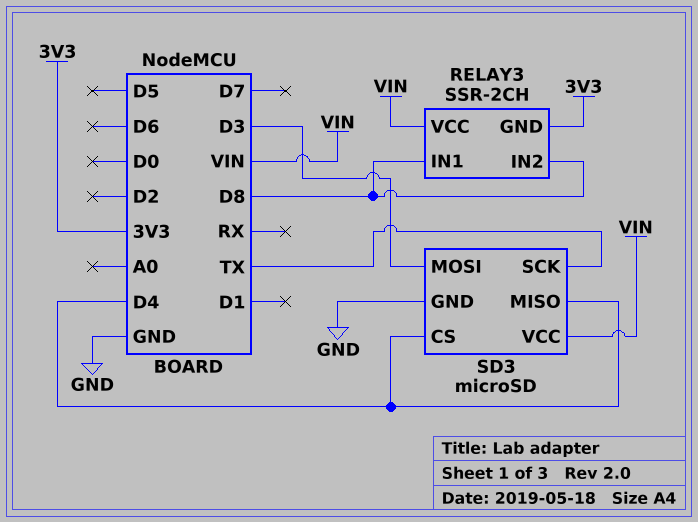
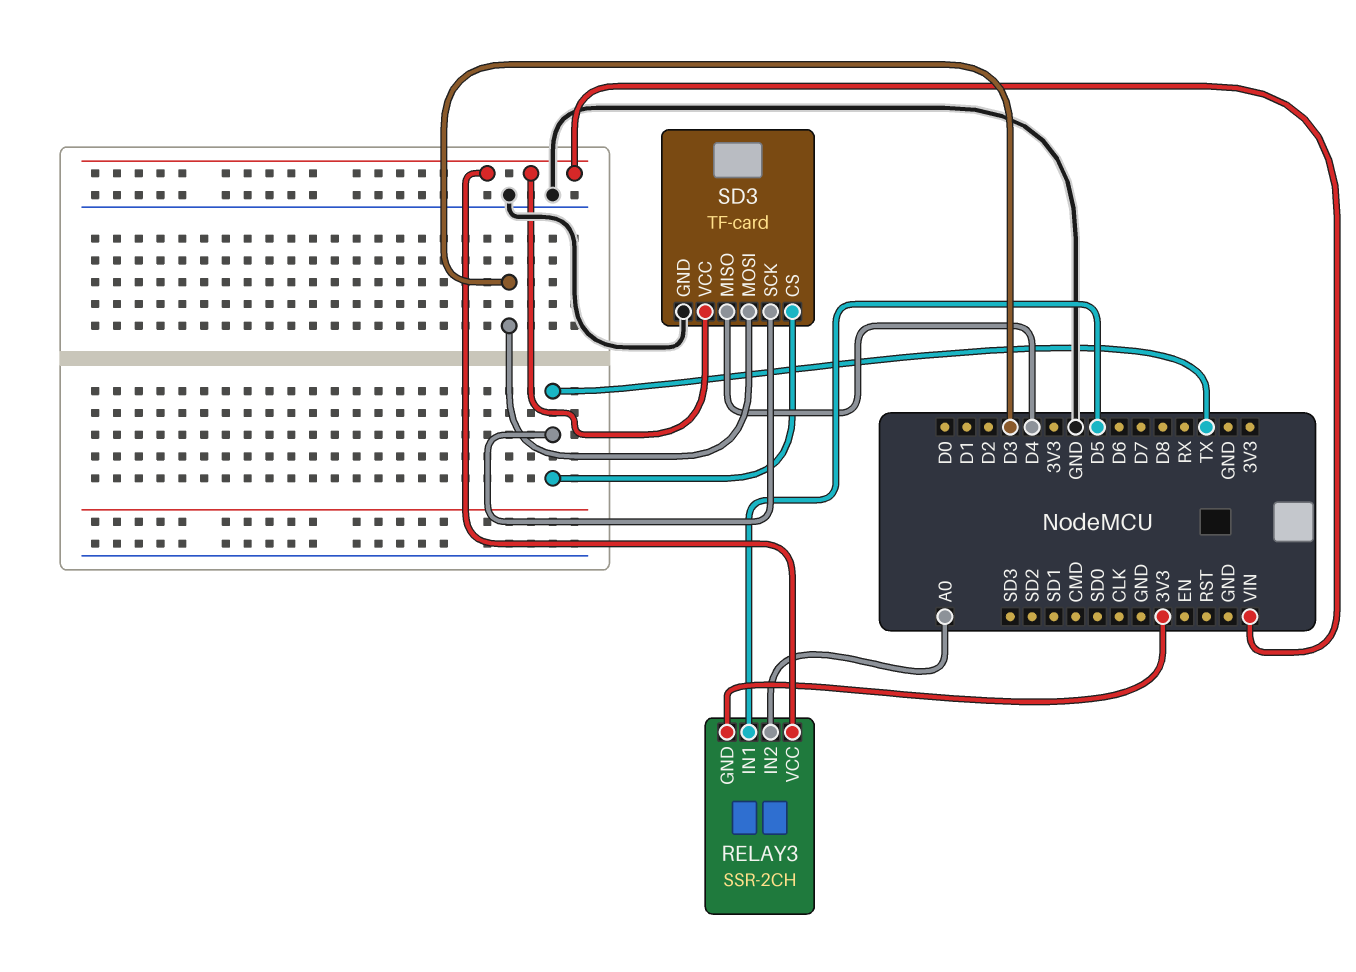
RELAY3 pin IN1: D8 -> D5
RELAY3 pin IN2: D8 -> A0
SD3: microSD -> TF-card
SD3 pin CS: D4 -> TX

